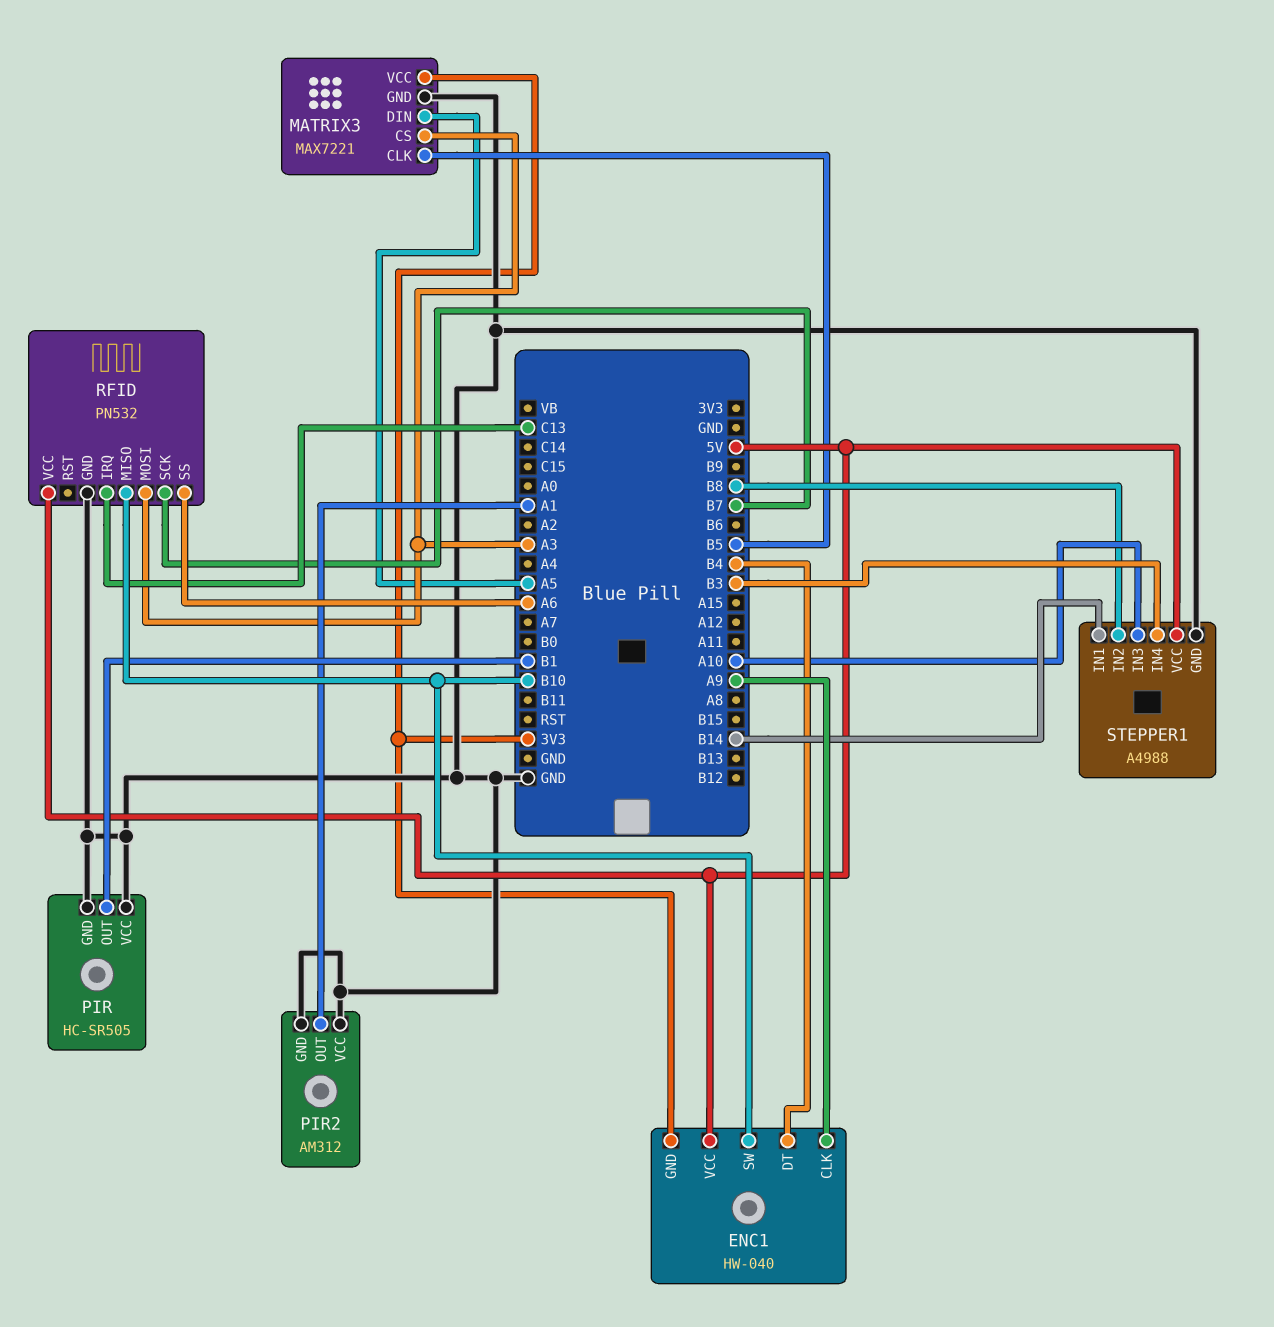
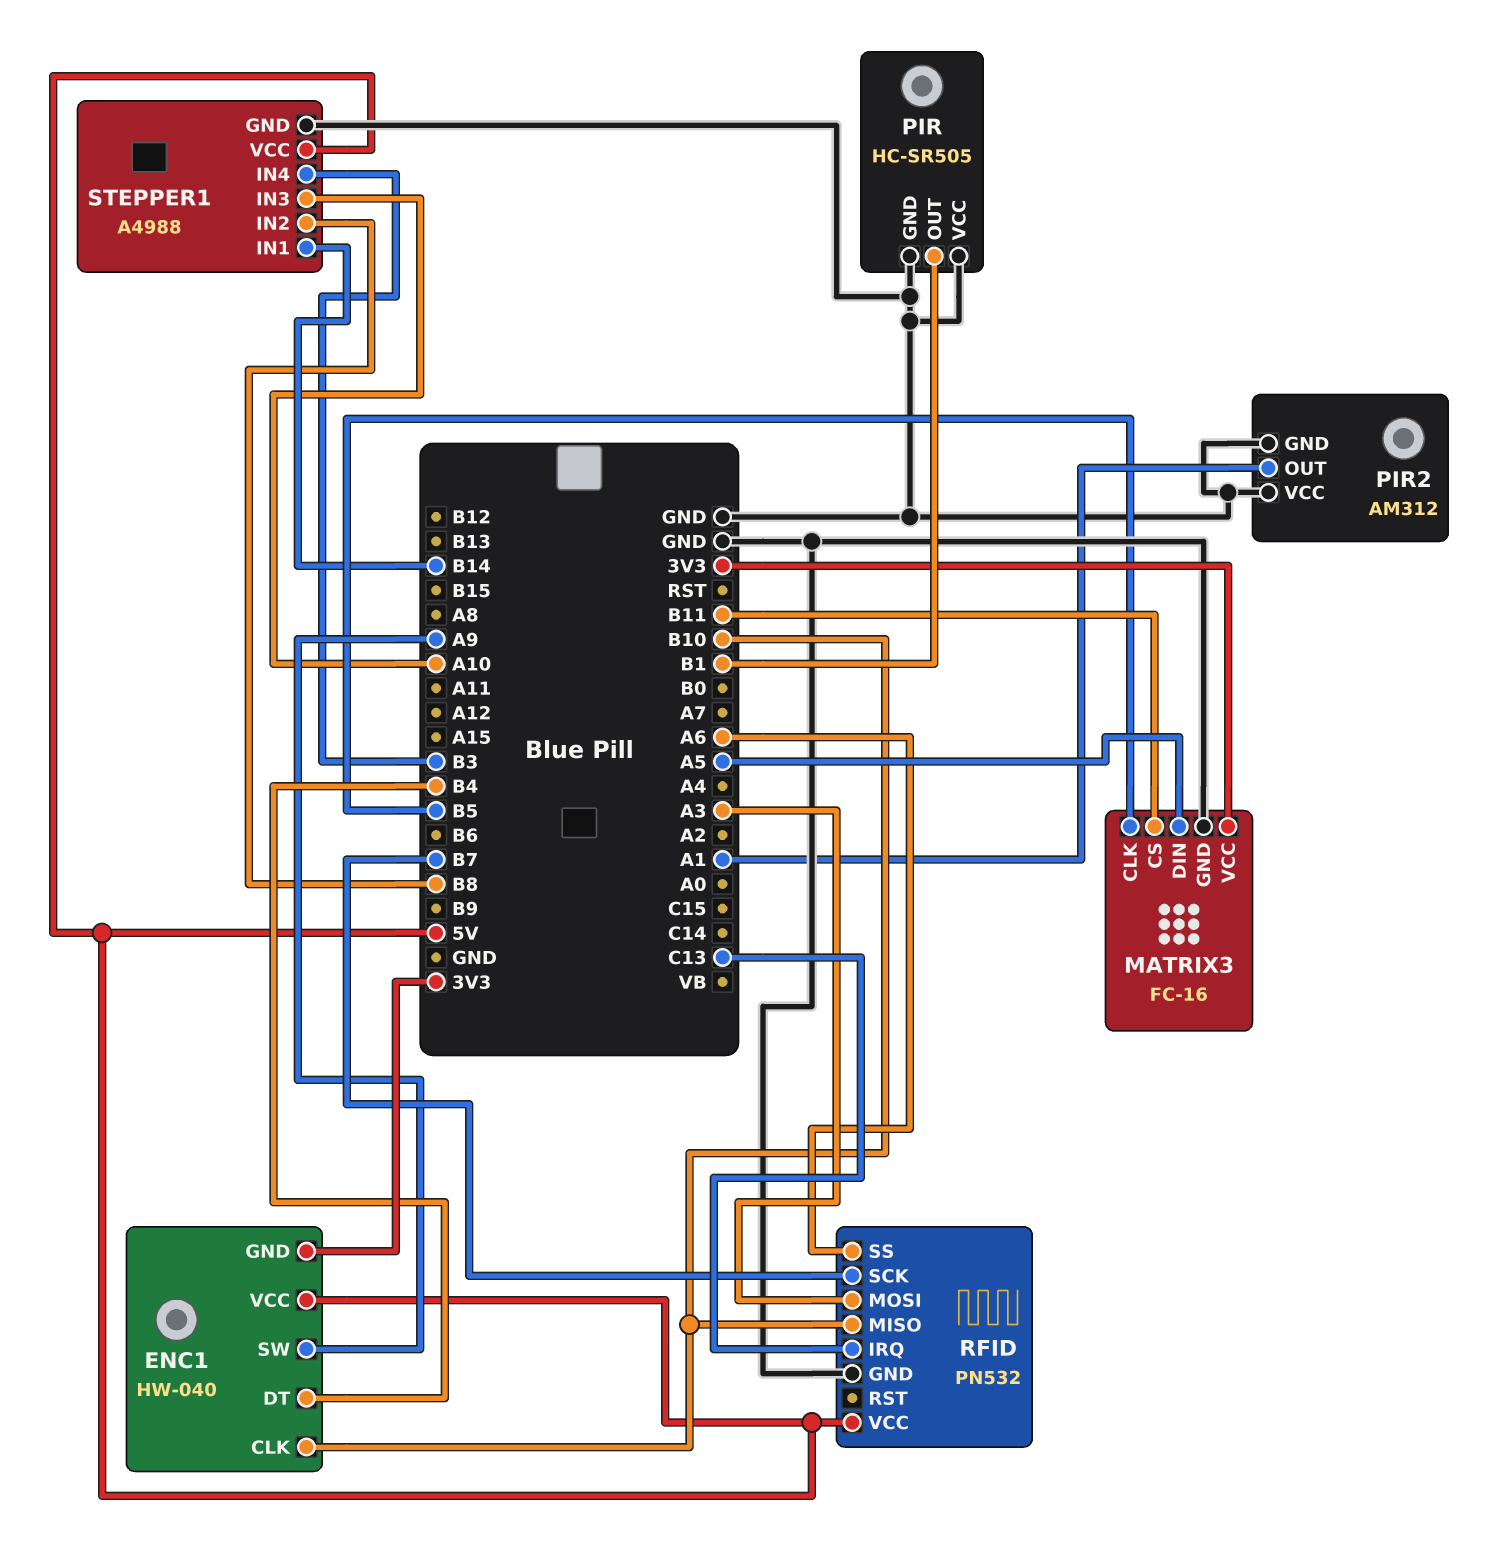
ENC1 pin CLK: A9 -> B10
ENC1 pin SW: B10 -> A9
MATRIX3: MAX7221 -> FC-16
MATRIX3 pin CS: A3 -> B11

